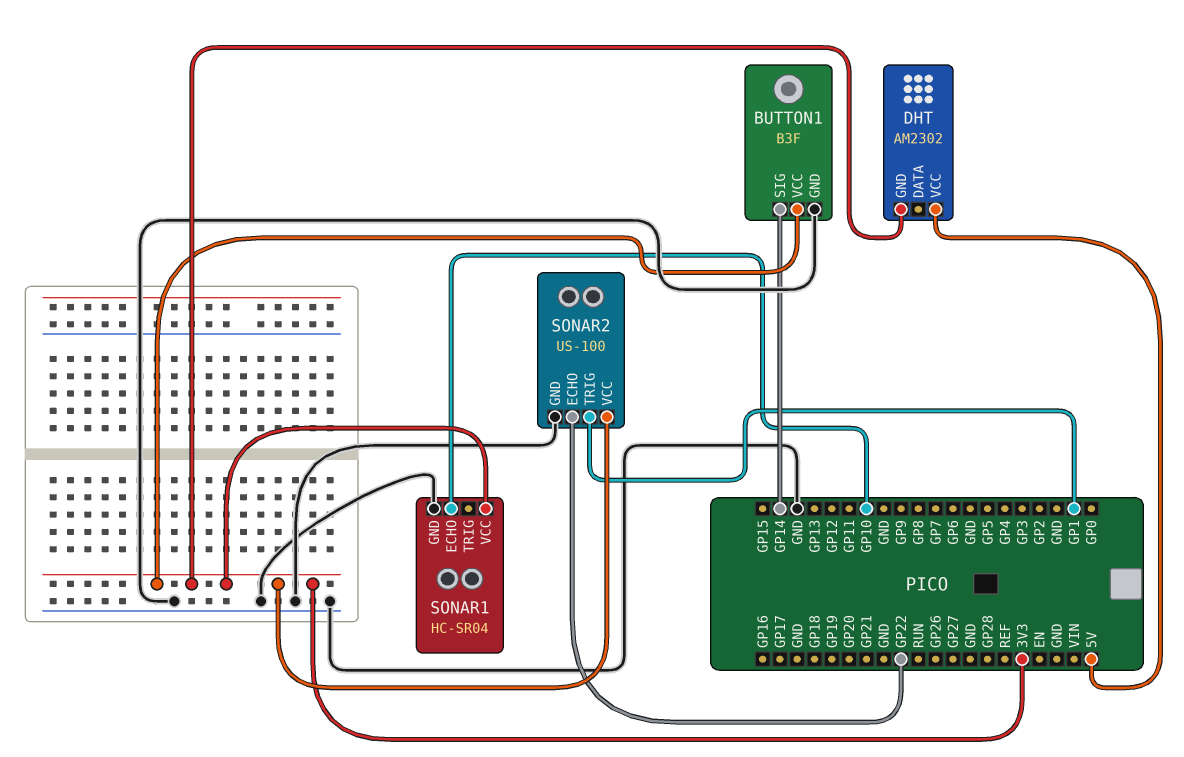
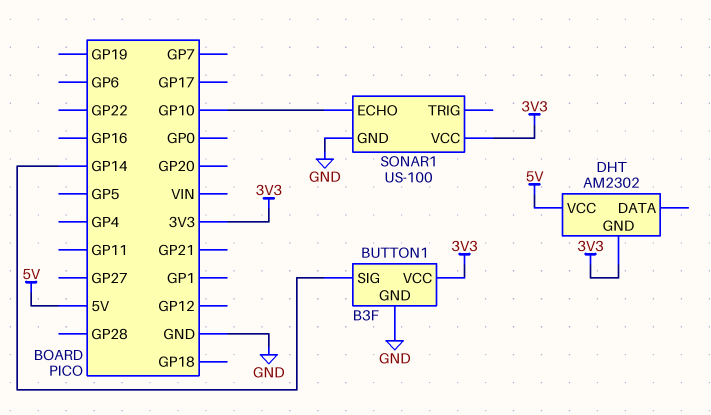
SONAR1: HC-SR04 -> US-100
SONAR2: US-100 -> none
SONAR2 pin ECHO: GP22 -> none
SONAR2 pin GND: GND -> none
SONAR2 pin TRIG: GP1 -> none
SONAR2 pin VCC: 3V3 -> none

